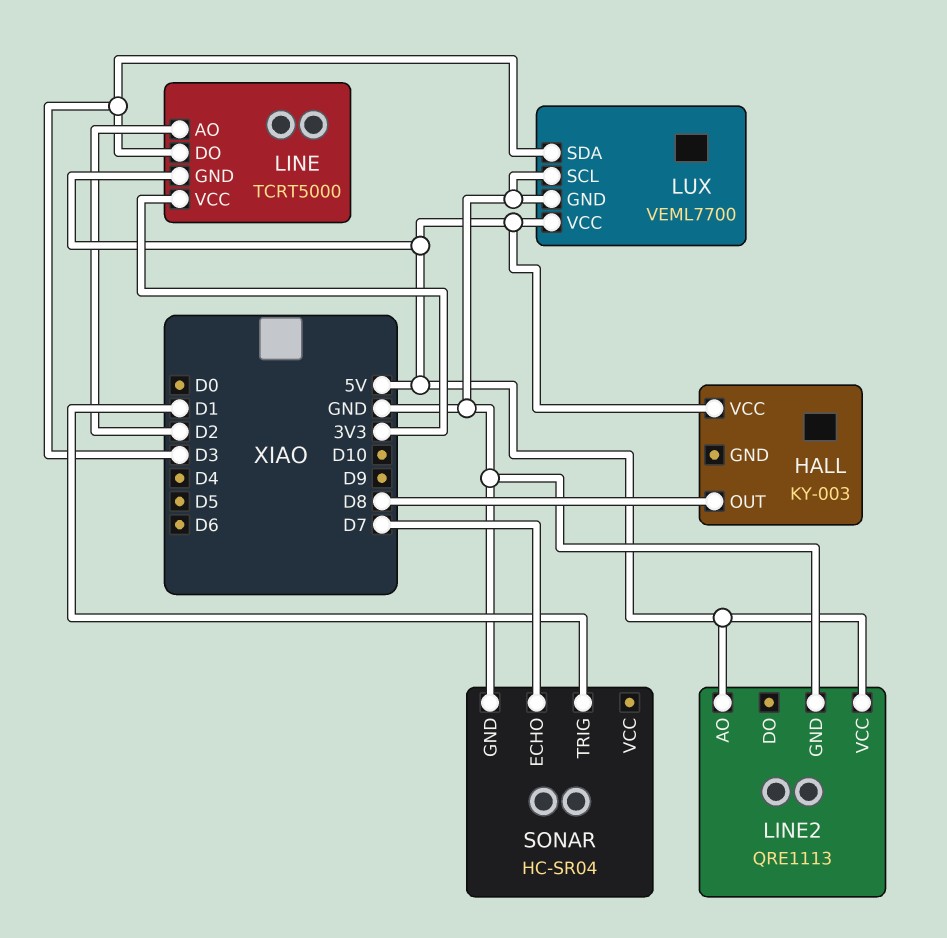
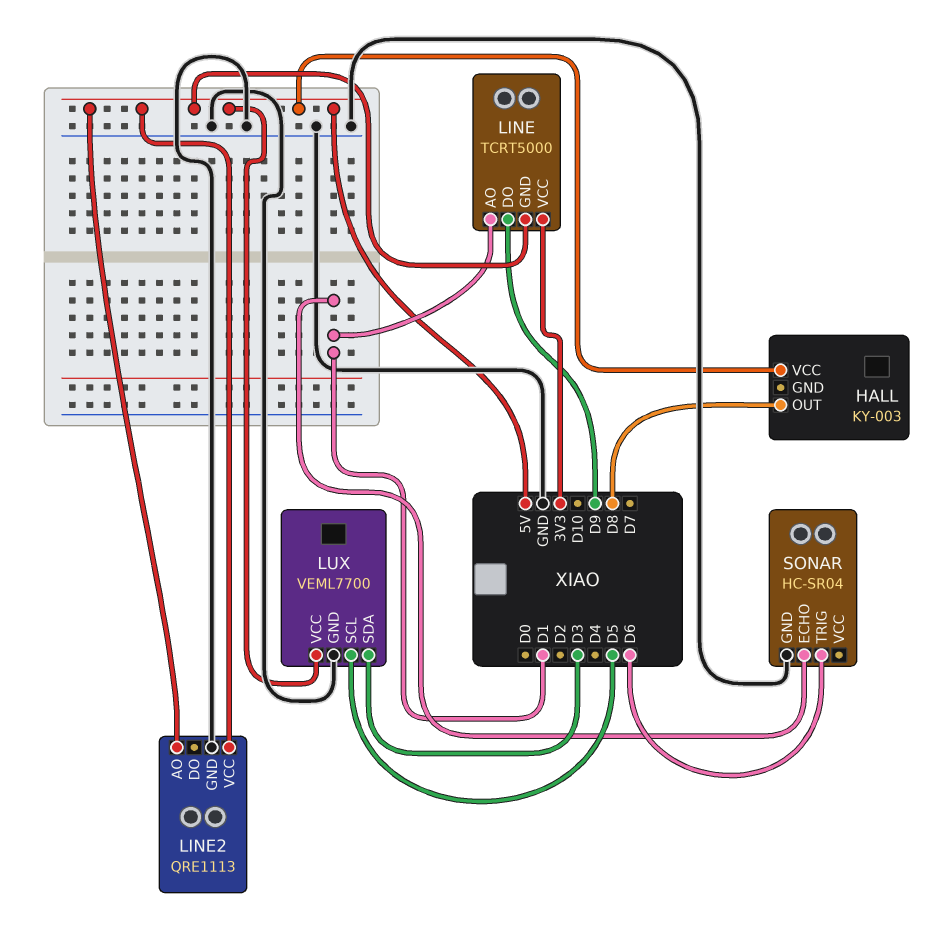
LINE pin AO: D2 -> D1
LINE pin DO: D3 -> D9
LUX pin SCL: GND -> D5
SONAR pin ECHO: D7 -> D1
SONAR pin TRIG: D1 -> D6

